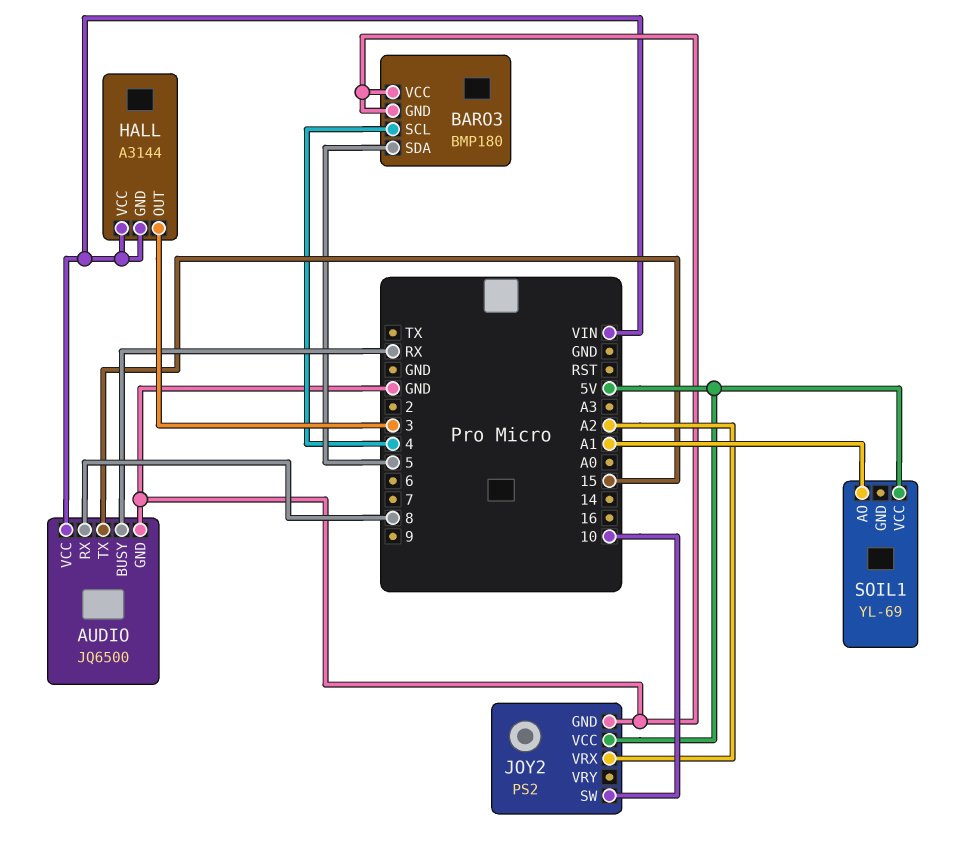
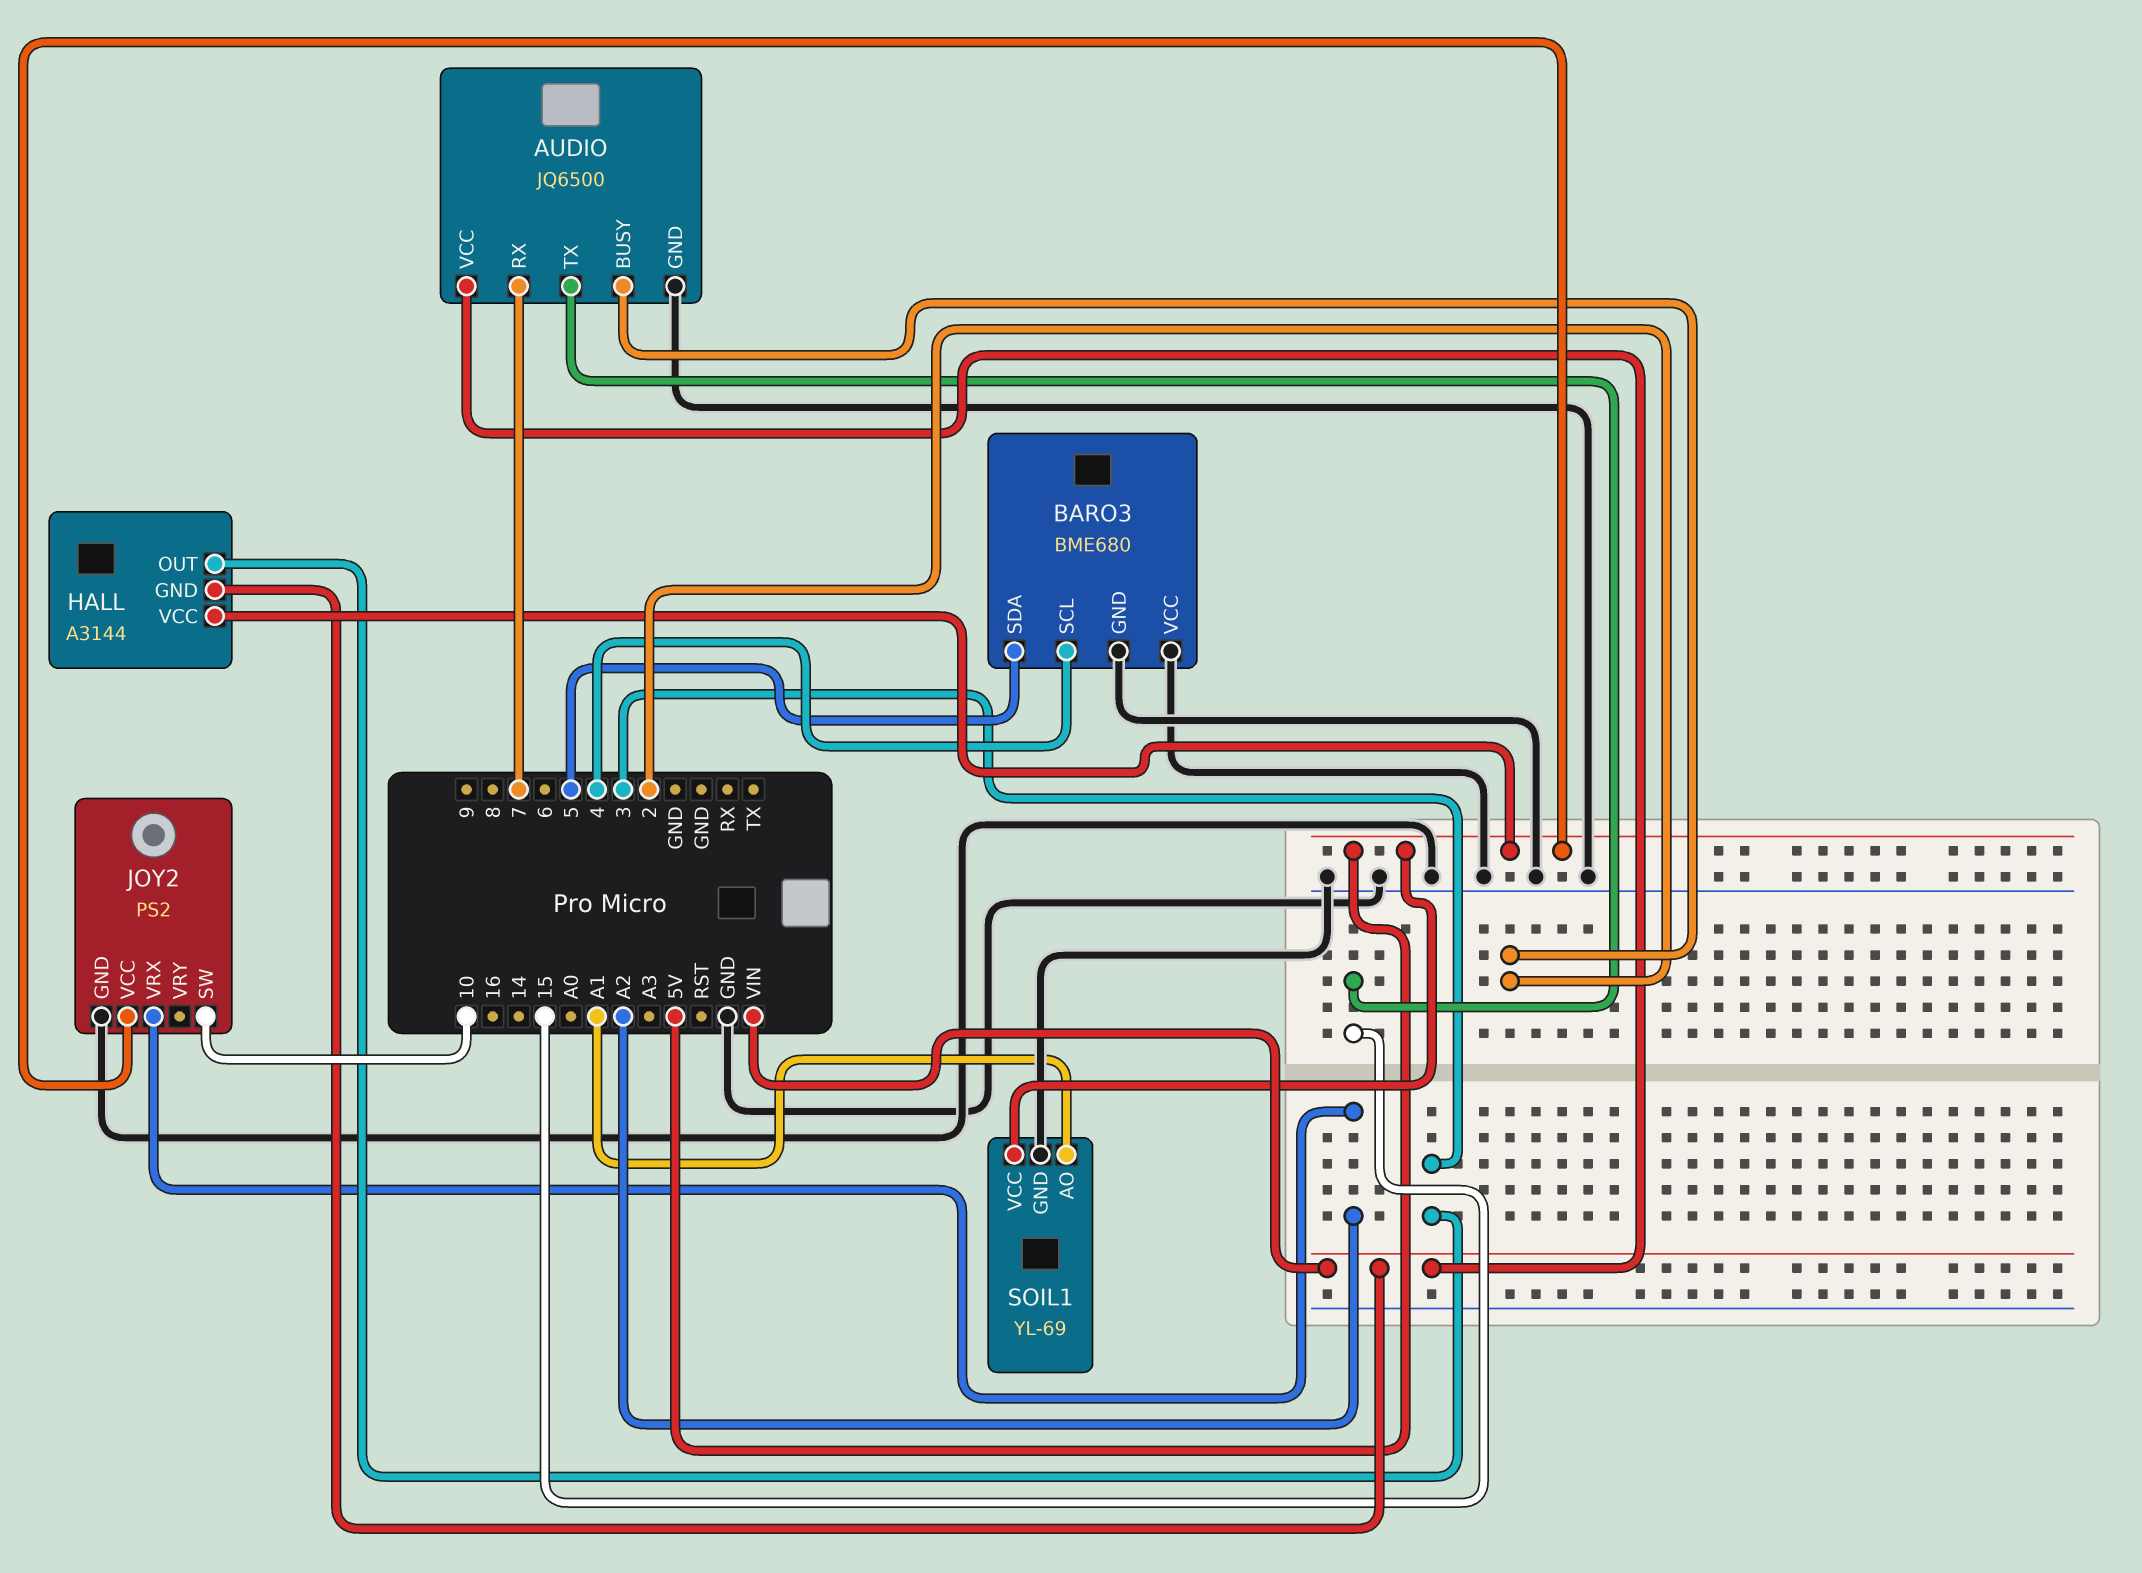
AUDIO pin BUSY: RX -> 2
AUDIO pin RX: 8 -> 7
BARO3: BMP180 -> BME680
HALL pin VCC: VIN -> 5V
SOIL1 pin GND: none -> GND

